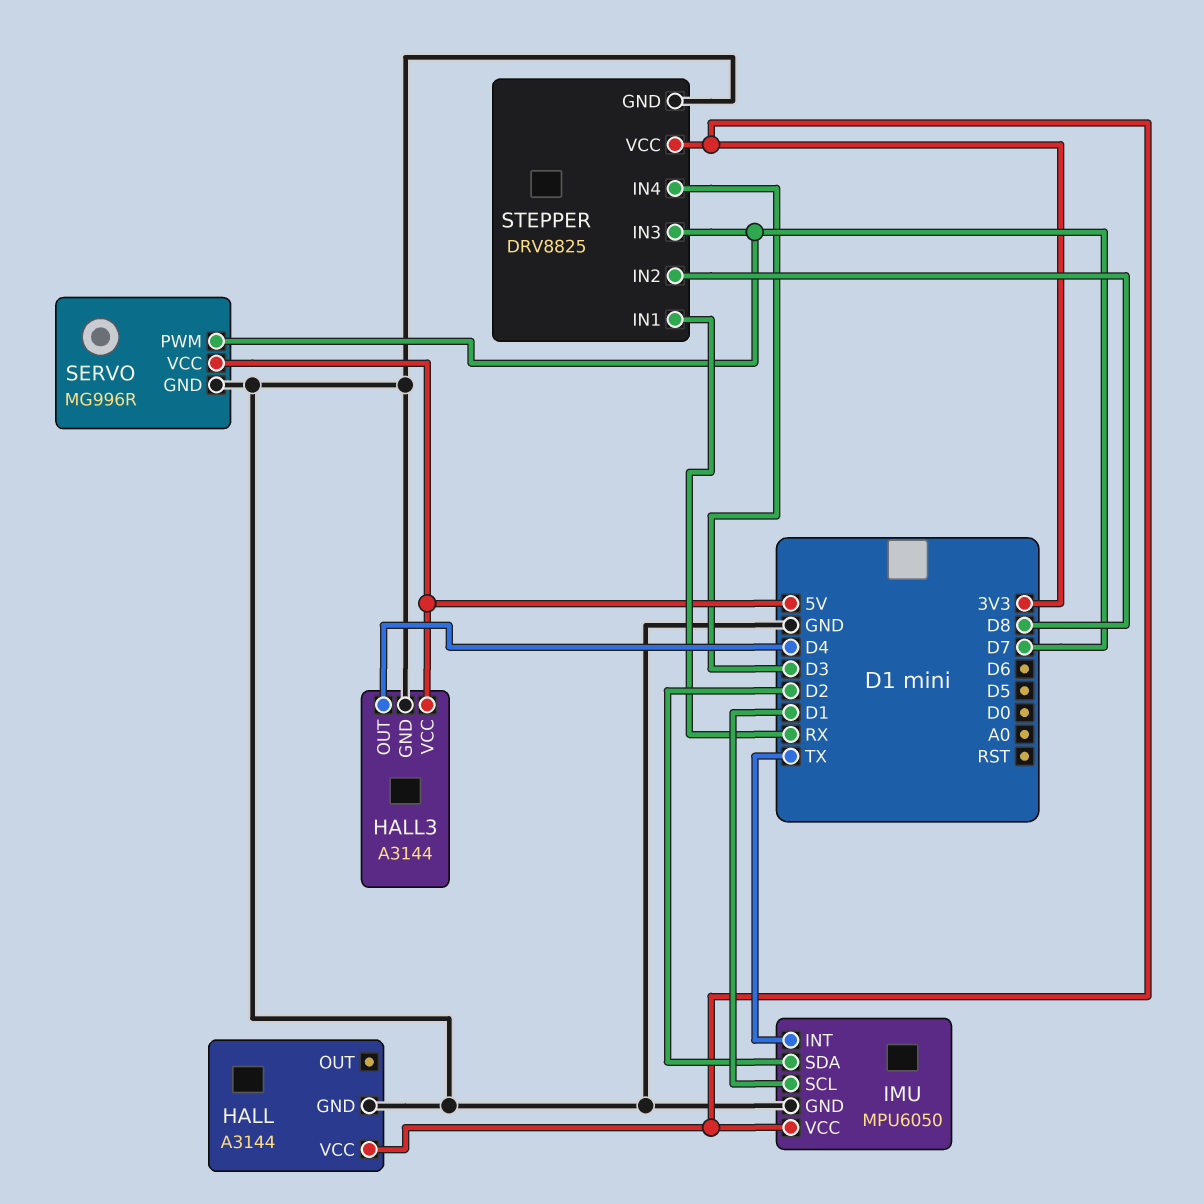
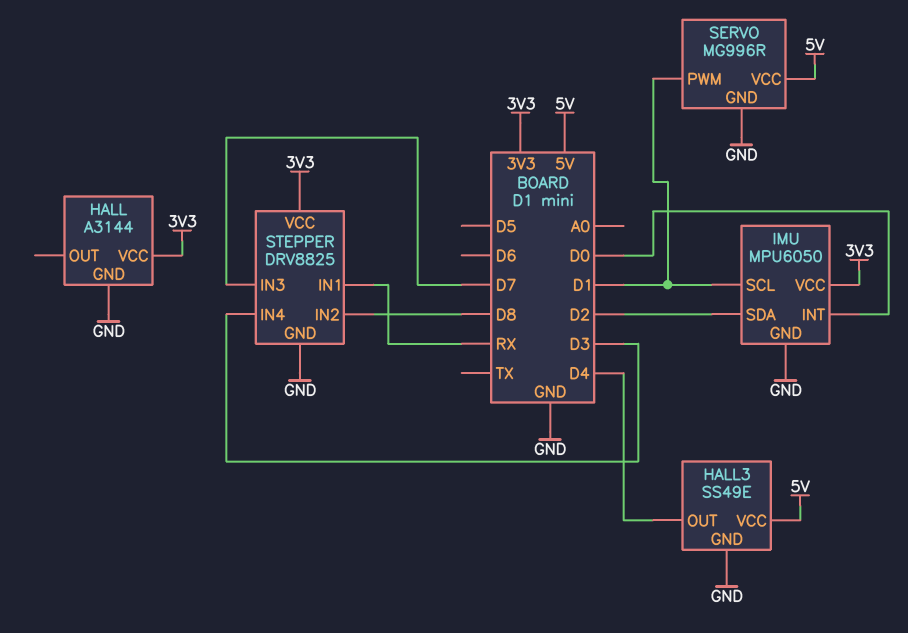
HALL3: A3144 -> SS49E
IMU pin INT: TX -> D0
SERVO pin PWM: D7 -> D1

